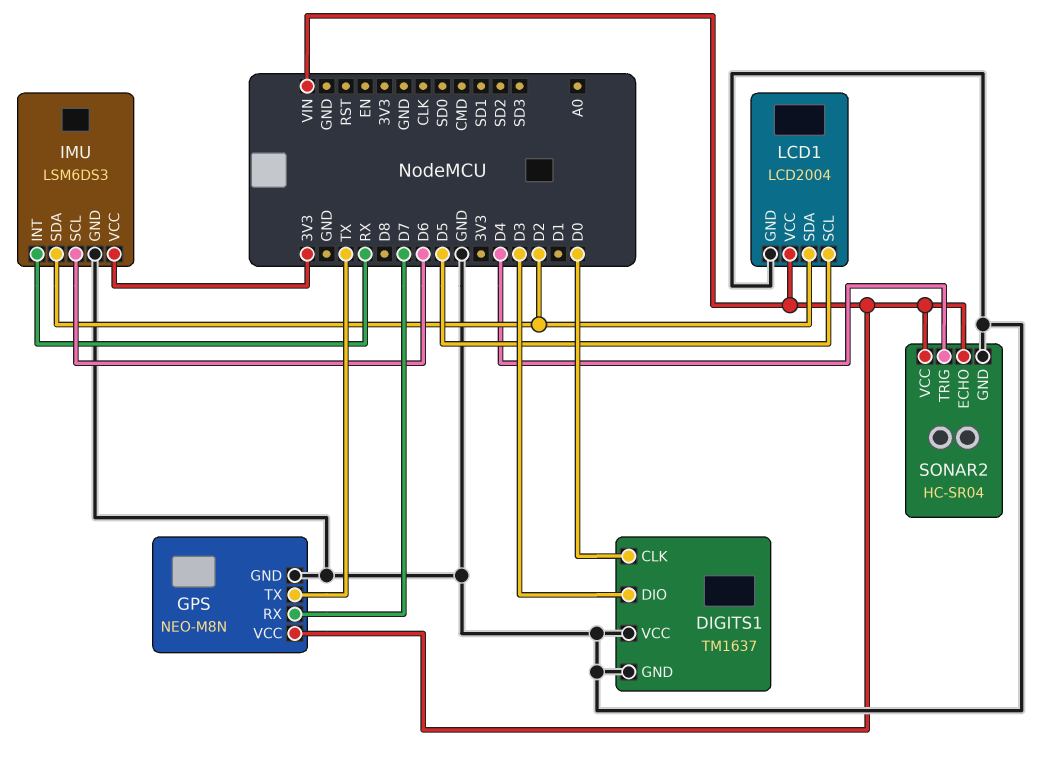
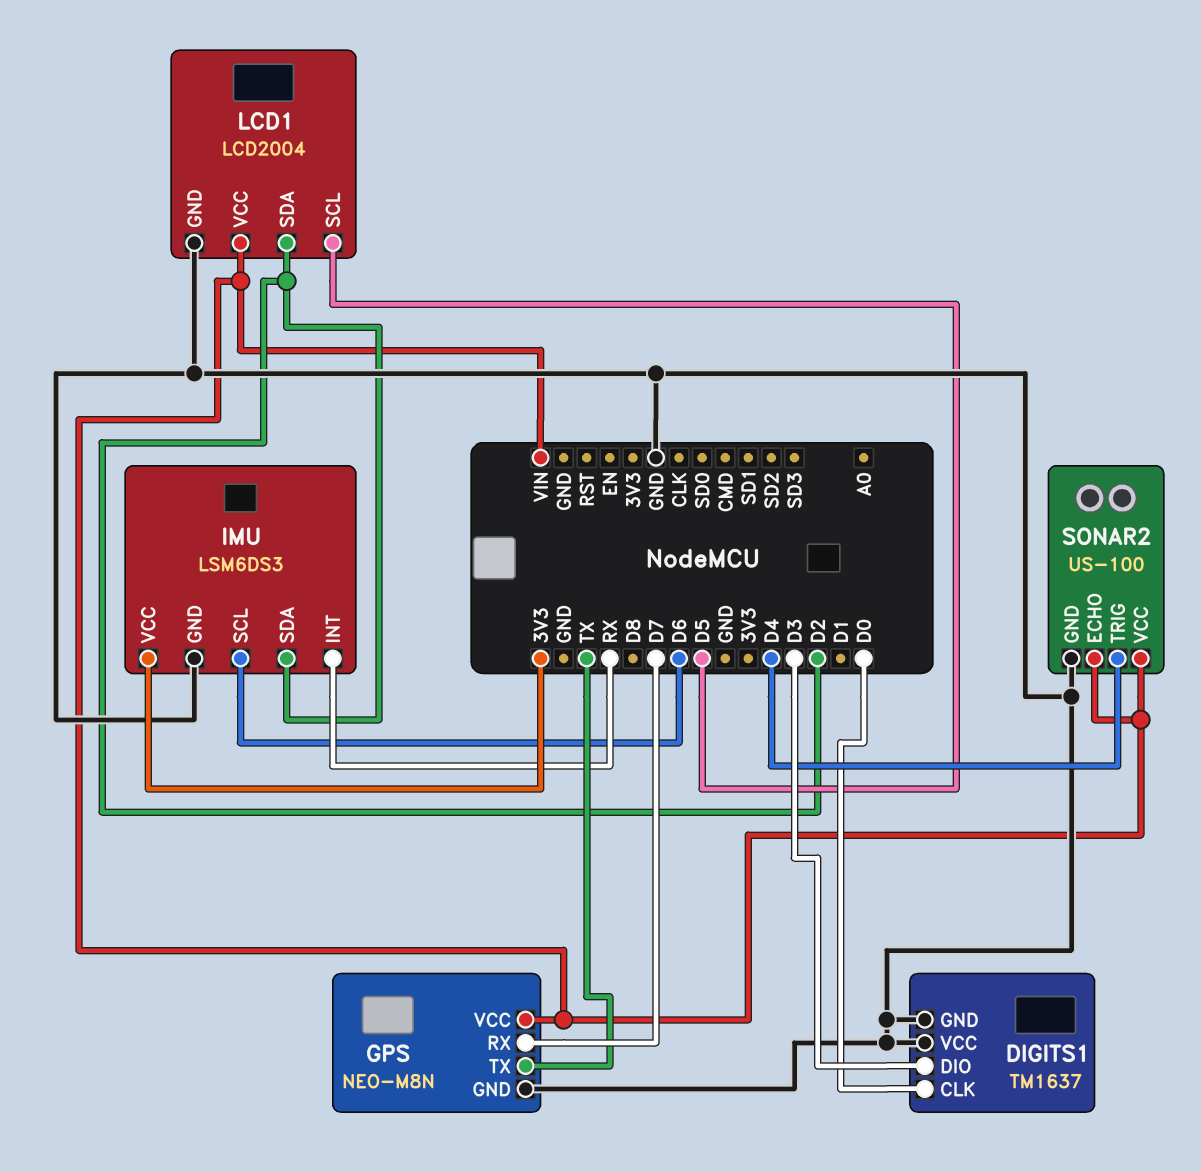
SONAR2: HC-SR04 -> US-100

